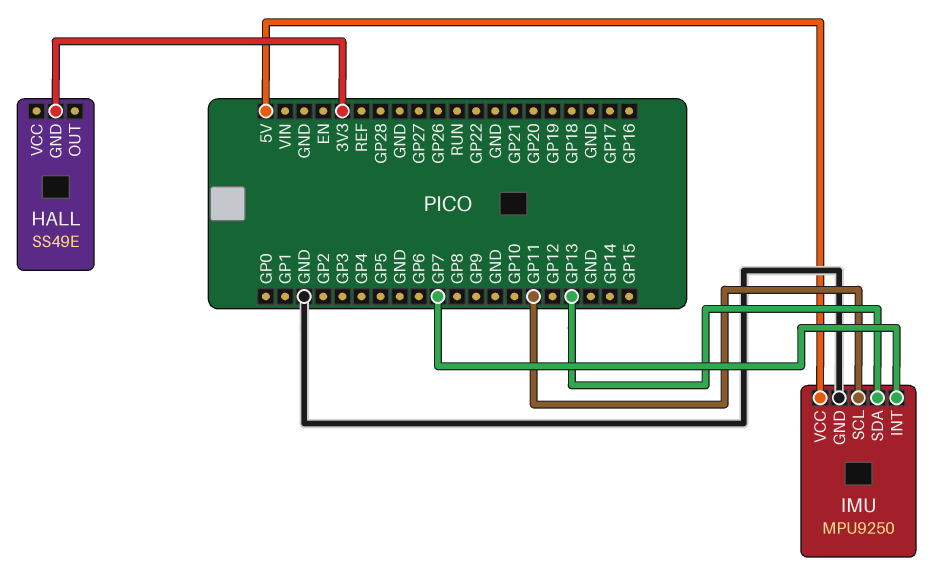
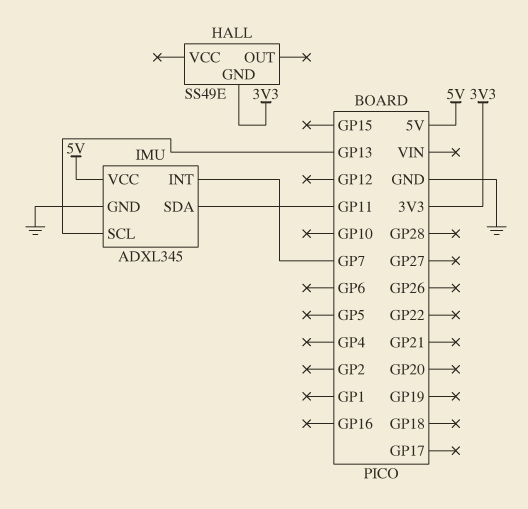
IMU: MPU9250 -> ADXL345
IMU pin SCL: GP11 -> GP13
IMU pin SDA: GP13 -> GP11

